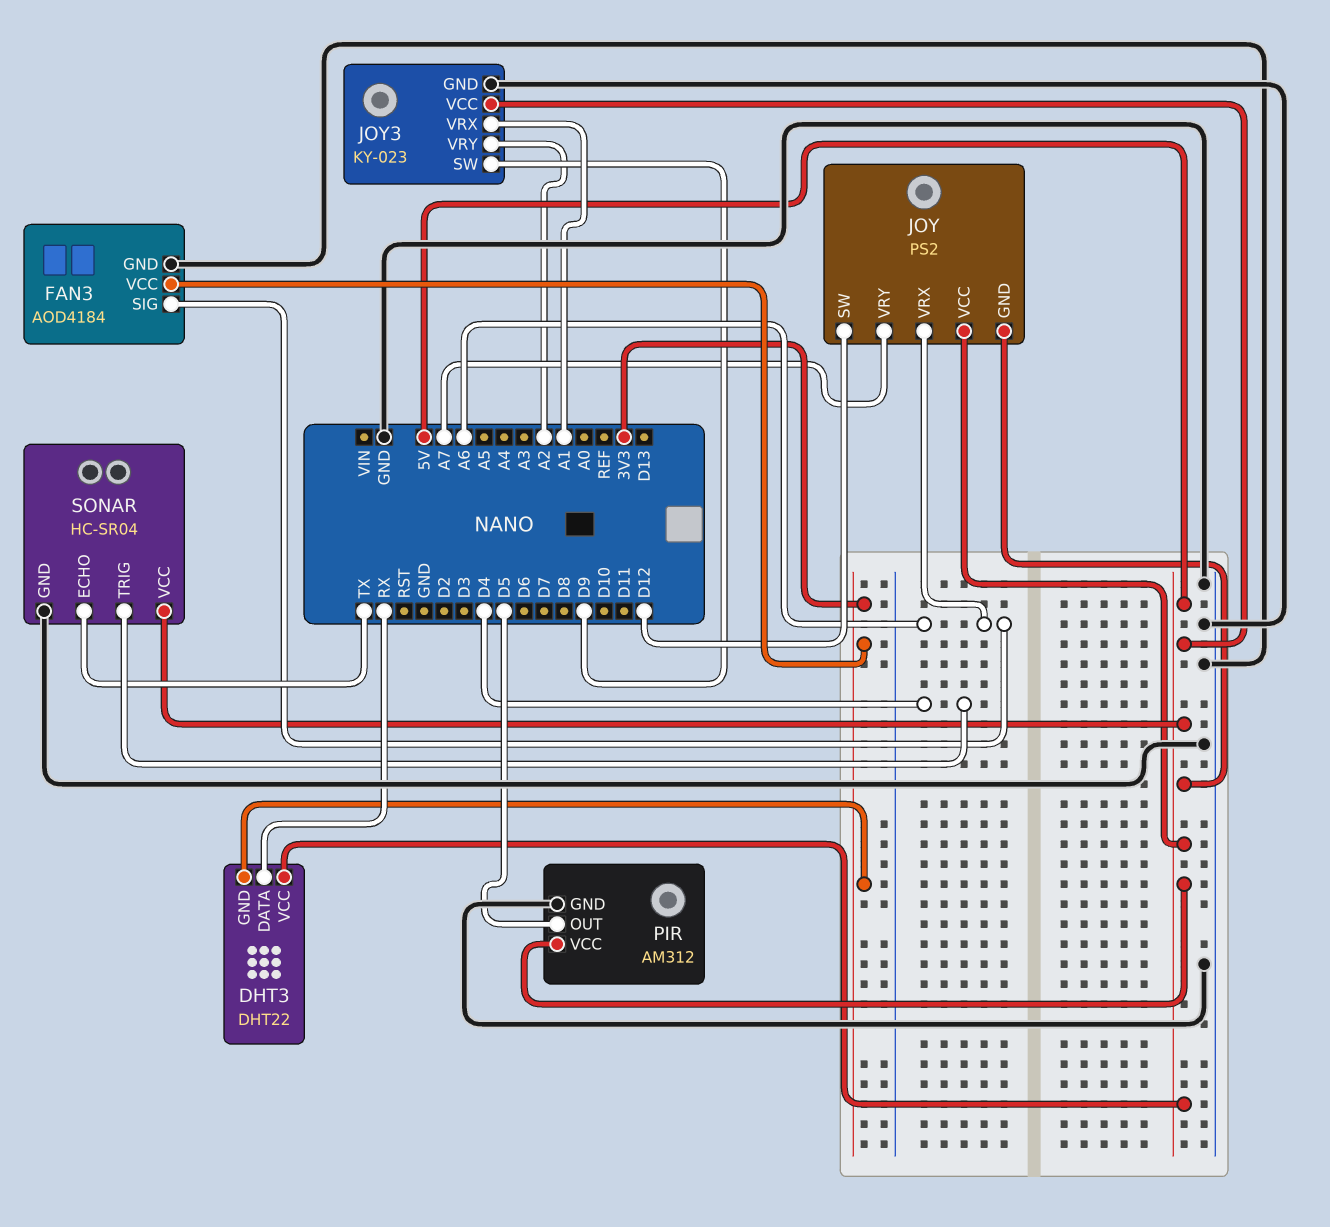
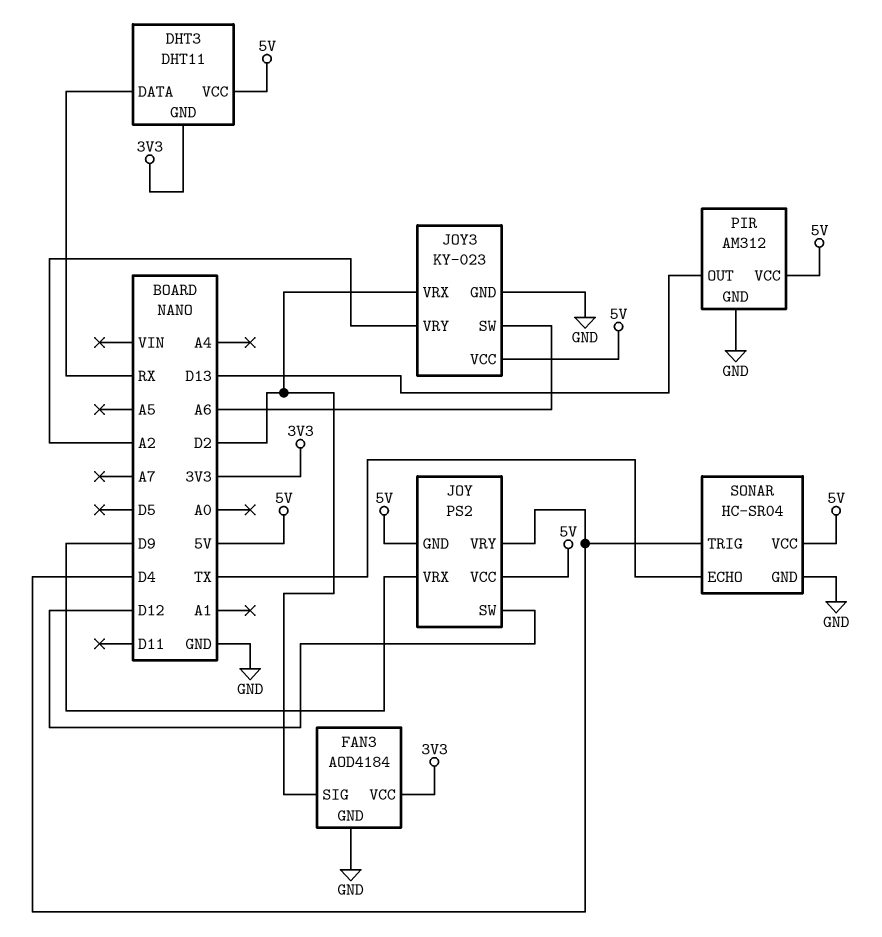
DHT3: DHT22 -> DHT11
FAN3 pin SIG: A6 -> D2
JOY pin VRX: A6 -> D9
JOY pin VRY: A7 -> D4
JOY3 pin SW: D9 -> A6
JOY3 pin VRX: A1 -> D2
PIR pin OUT: D5 -> D13

